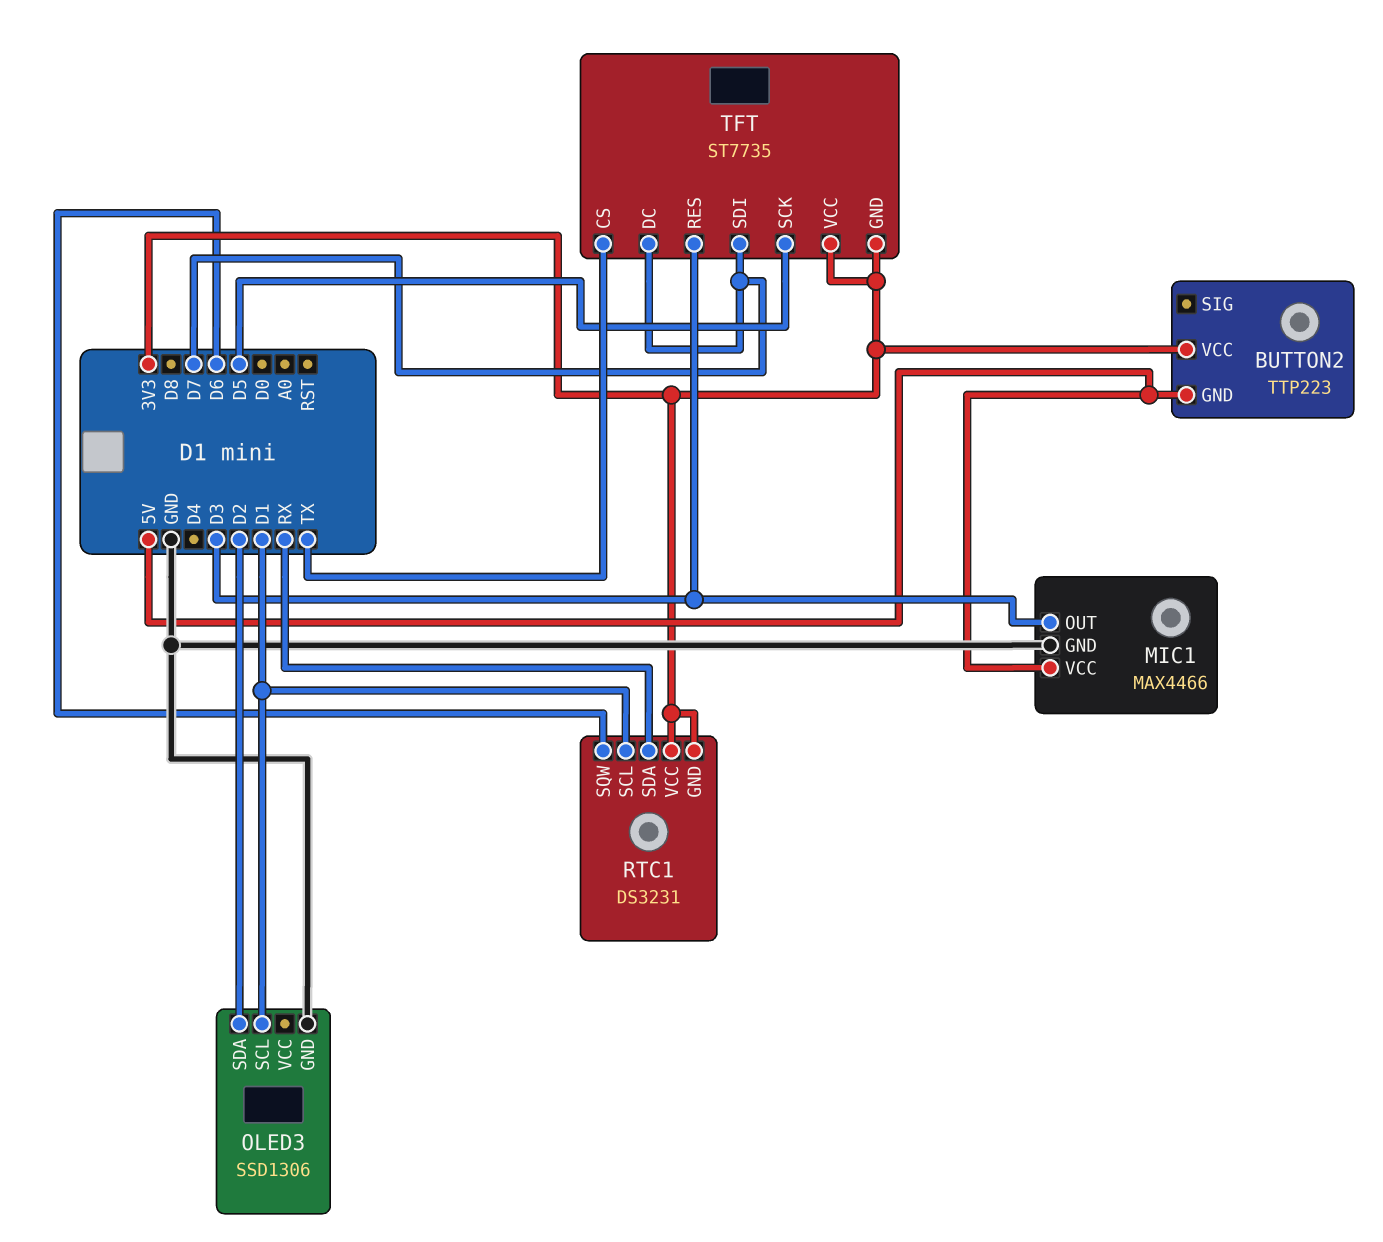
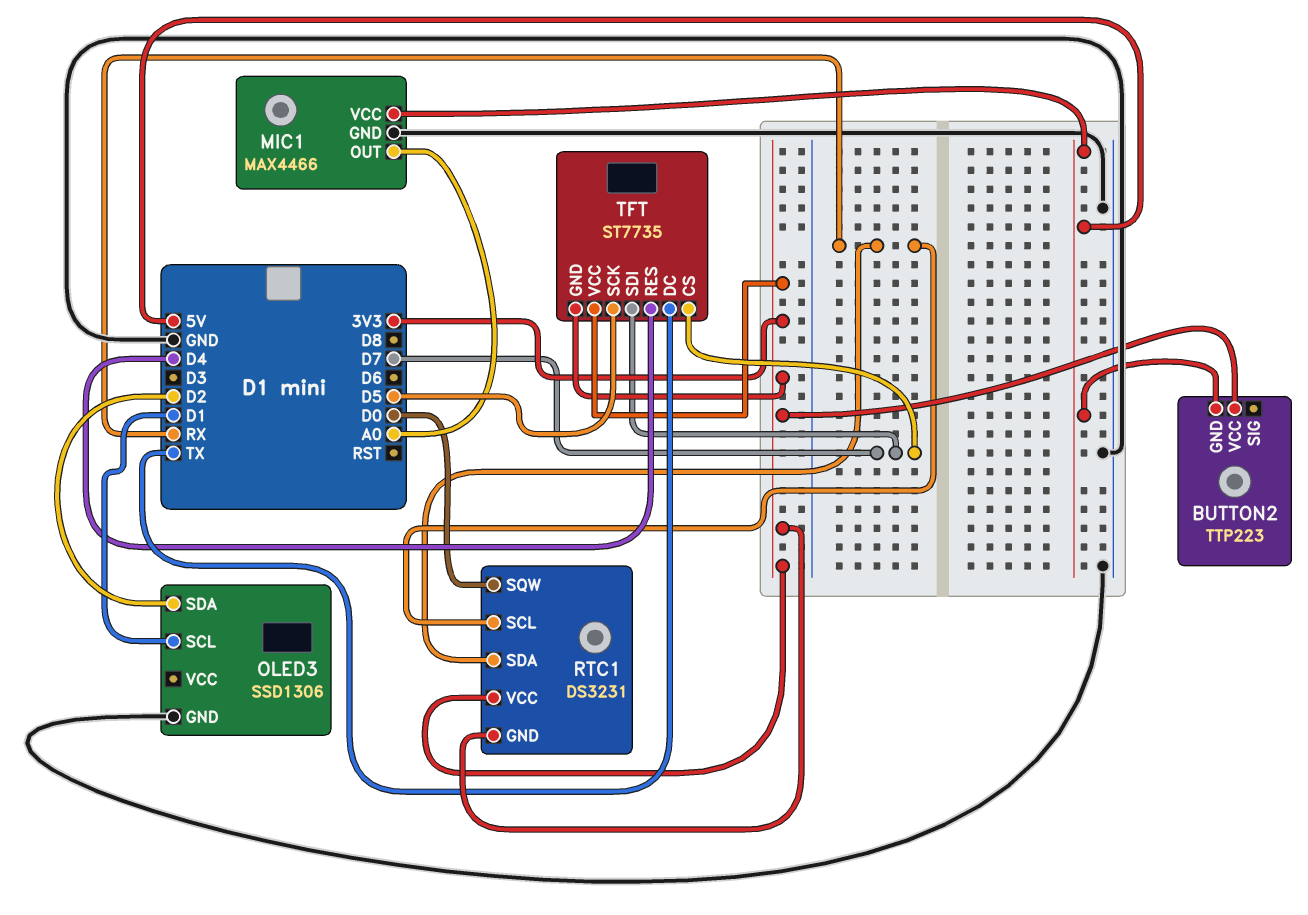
MIC1 pin OUT: D3 -> A0
RTC1 pin SCL: D1 -> RX
RTC1 pin SQW: D6 -> D0
TFT pin CS: TX -> D7
TFT pin DC: D7 -> TX
TFT pin RES: D3 -> D4

